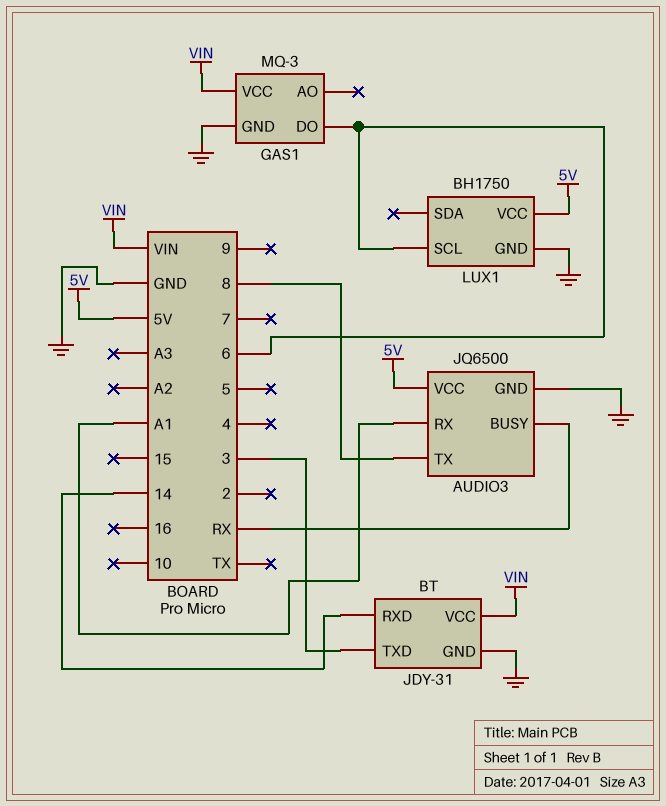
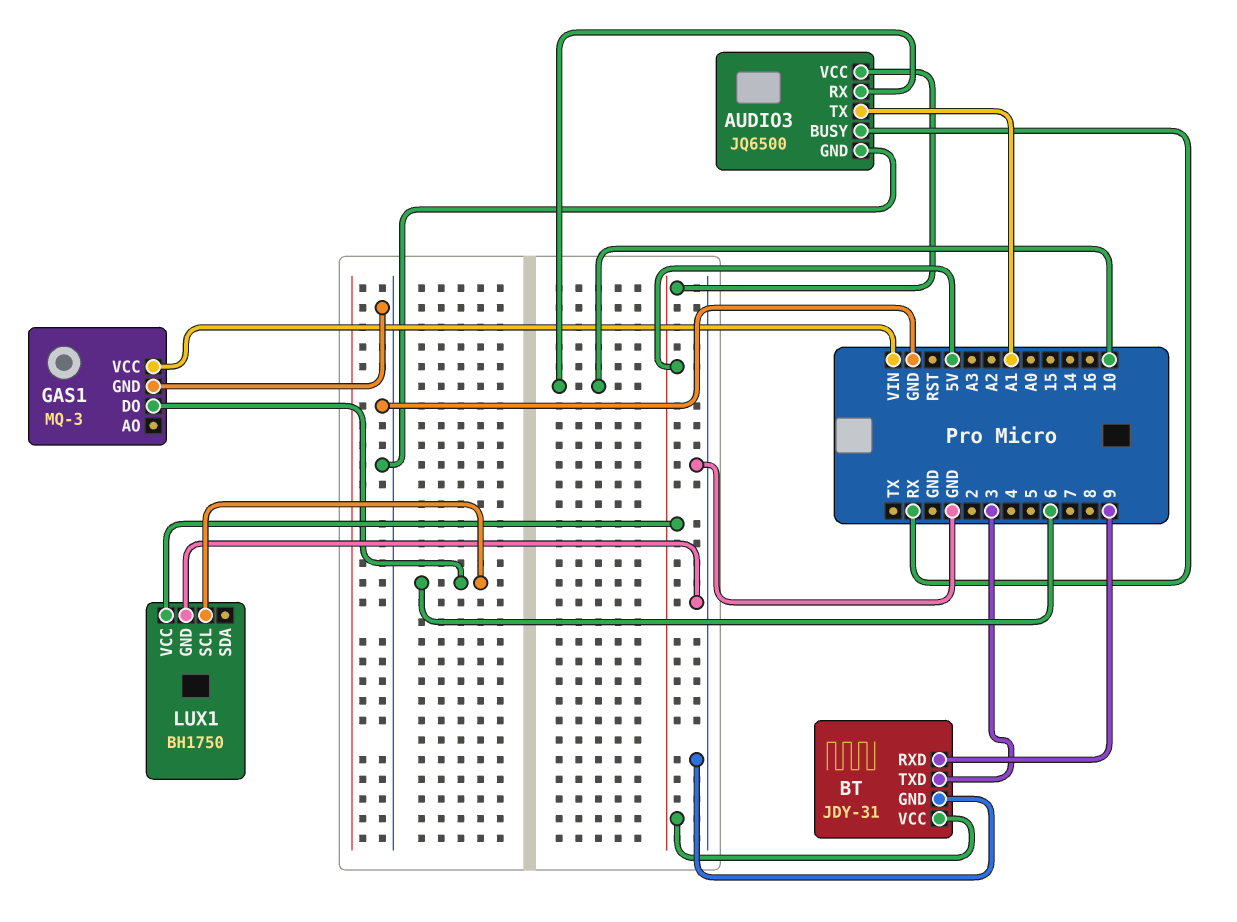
AUDIO3 pin RX: A1 -> 10
AUDIO3 pin TX: 8 -> A1
BT pin RXD: 14 -> 9
BT pin VCC: VIN -> 5V

